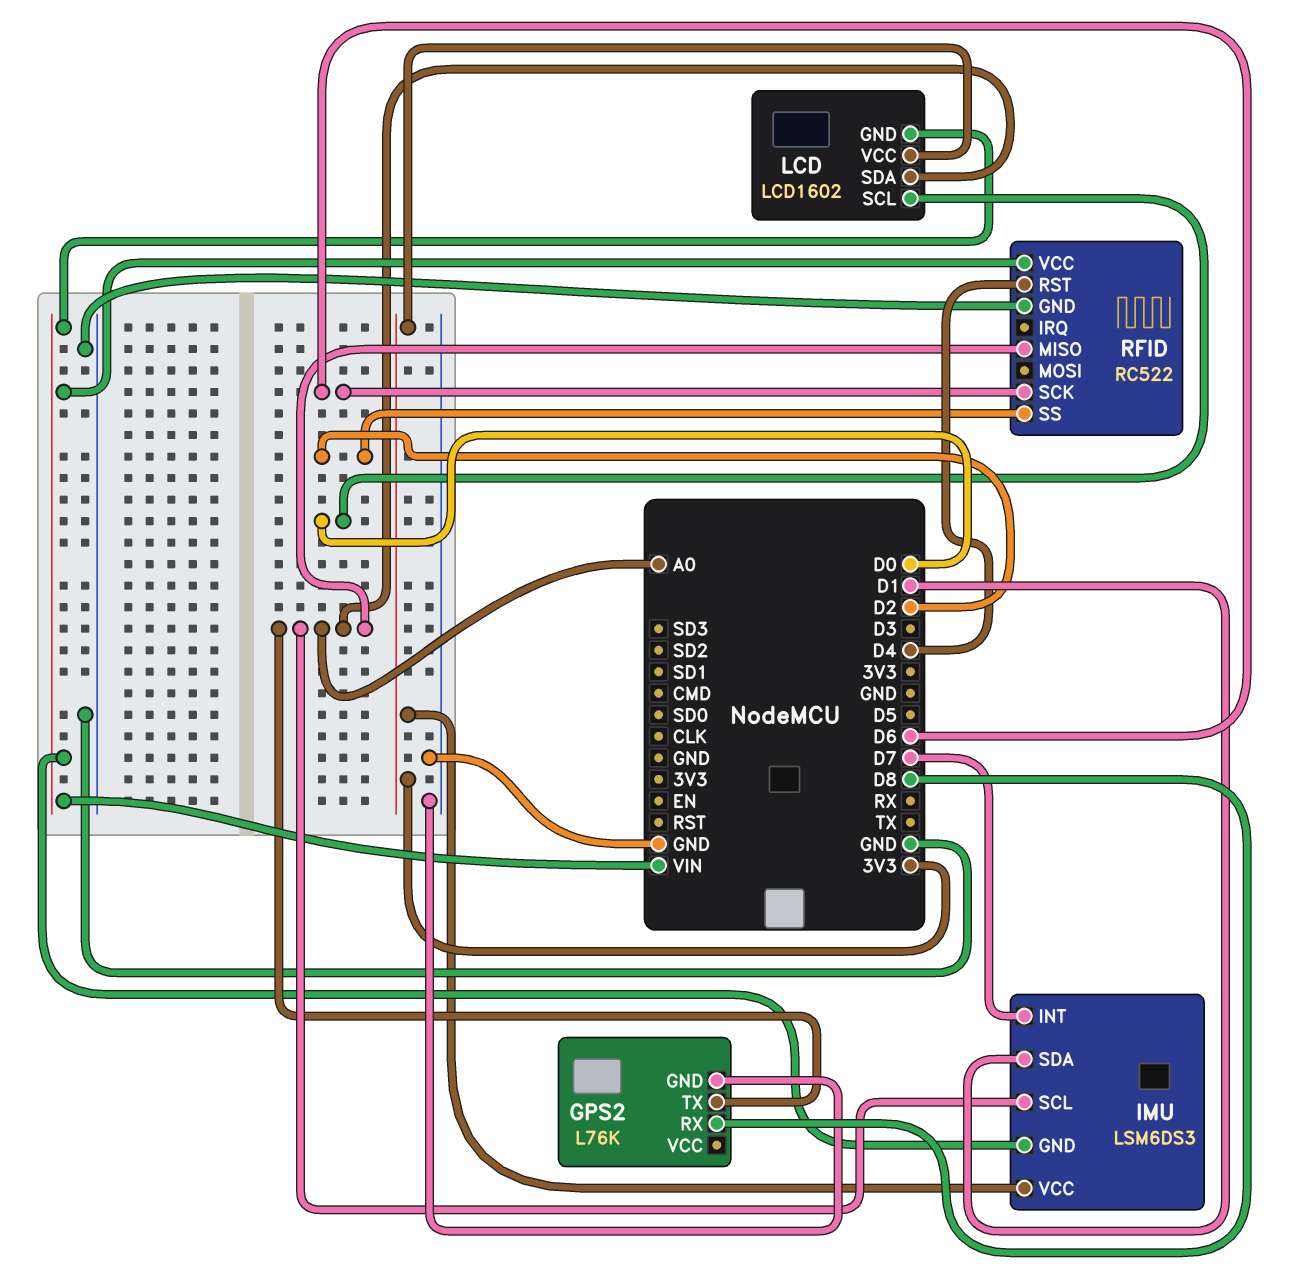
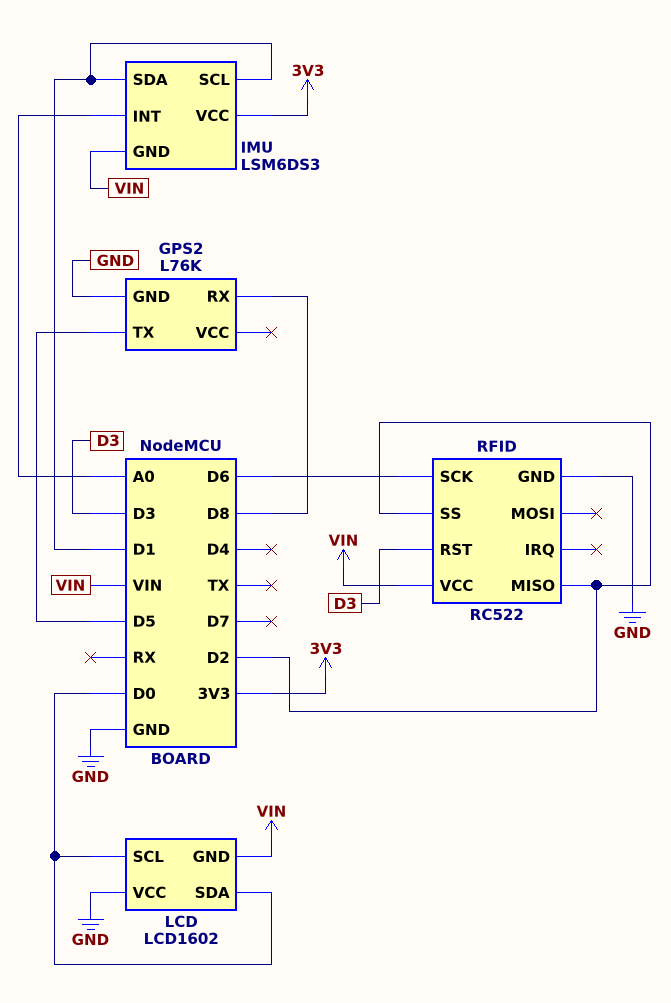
GPS2 pin TX: A0 -> D5
IMU pin INT: D7 -> A0
IMU pin SCL: A0 -> D1
LCD pin SDA: A0 -> D0
LCD pin VCC: 3V3 -> GND
RFID pin MISO: A0 -> D2
RFID pin RST: D4 -> D3

